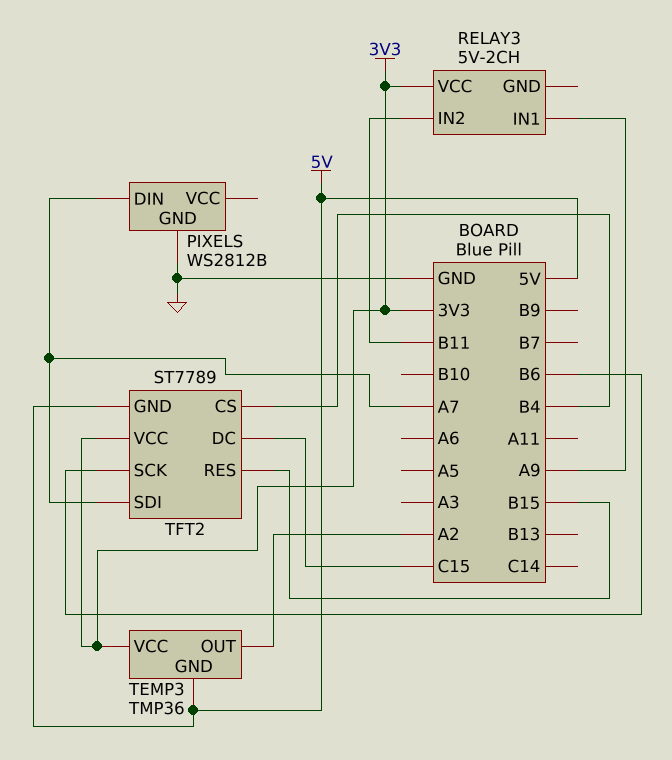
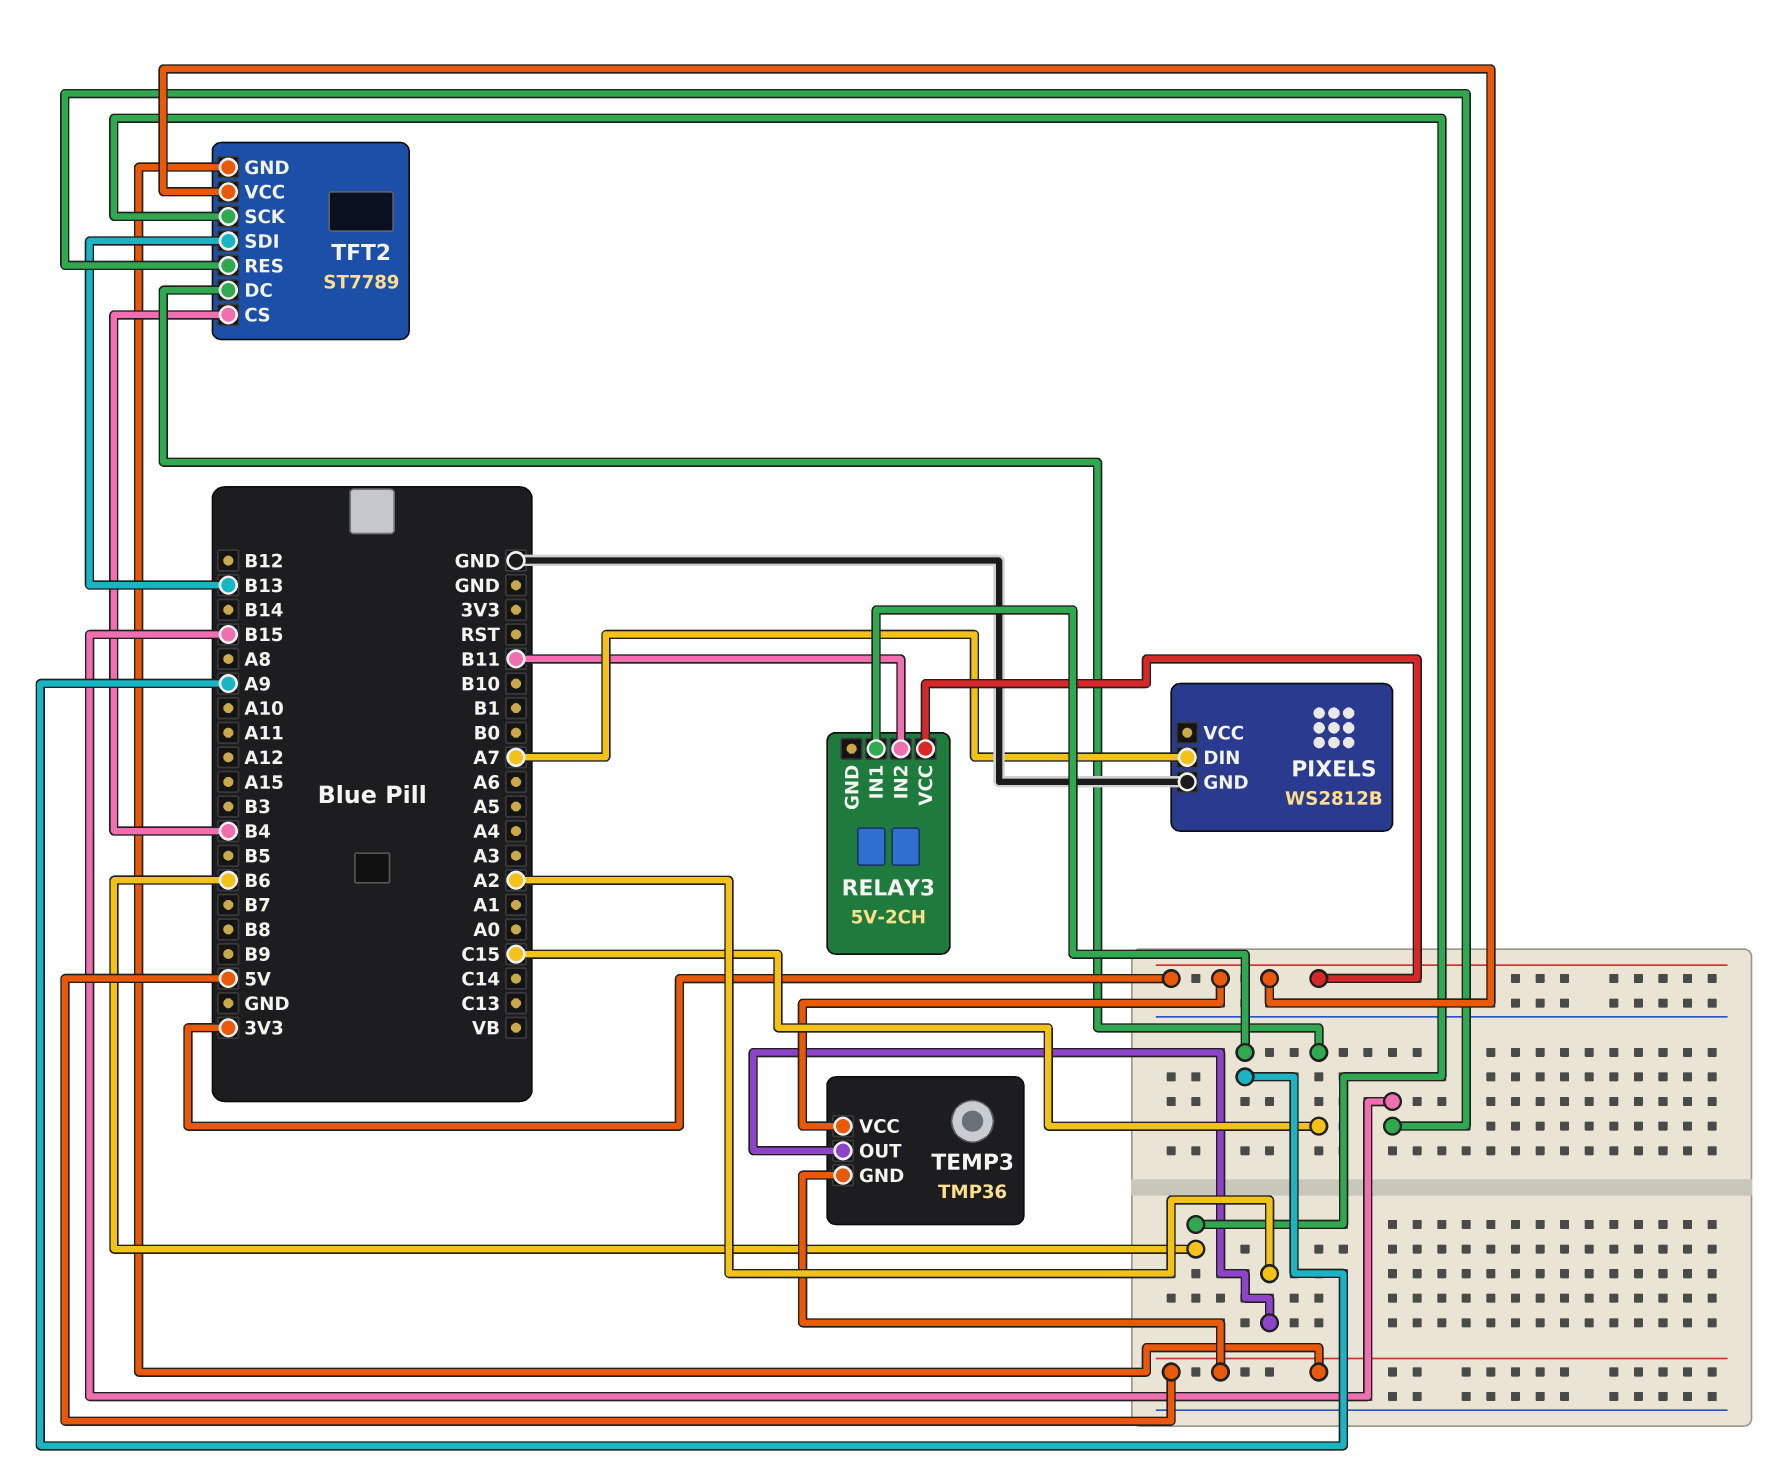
TFT2 pin SDI: A7 -> B13

